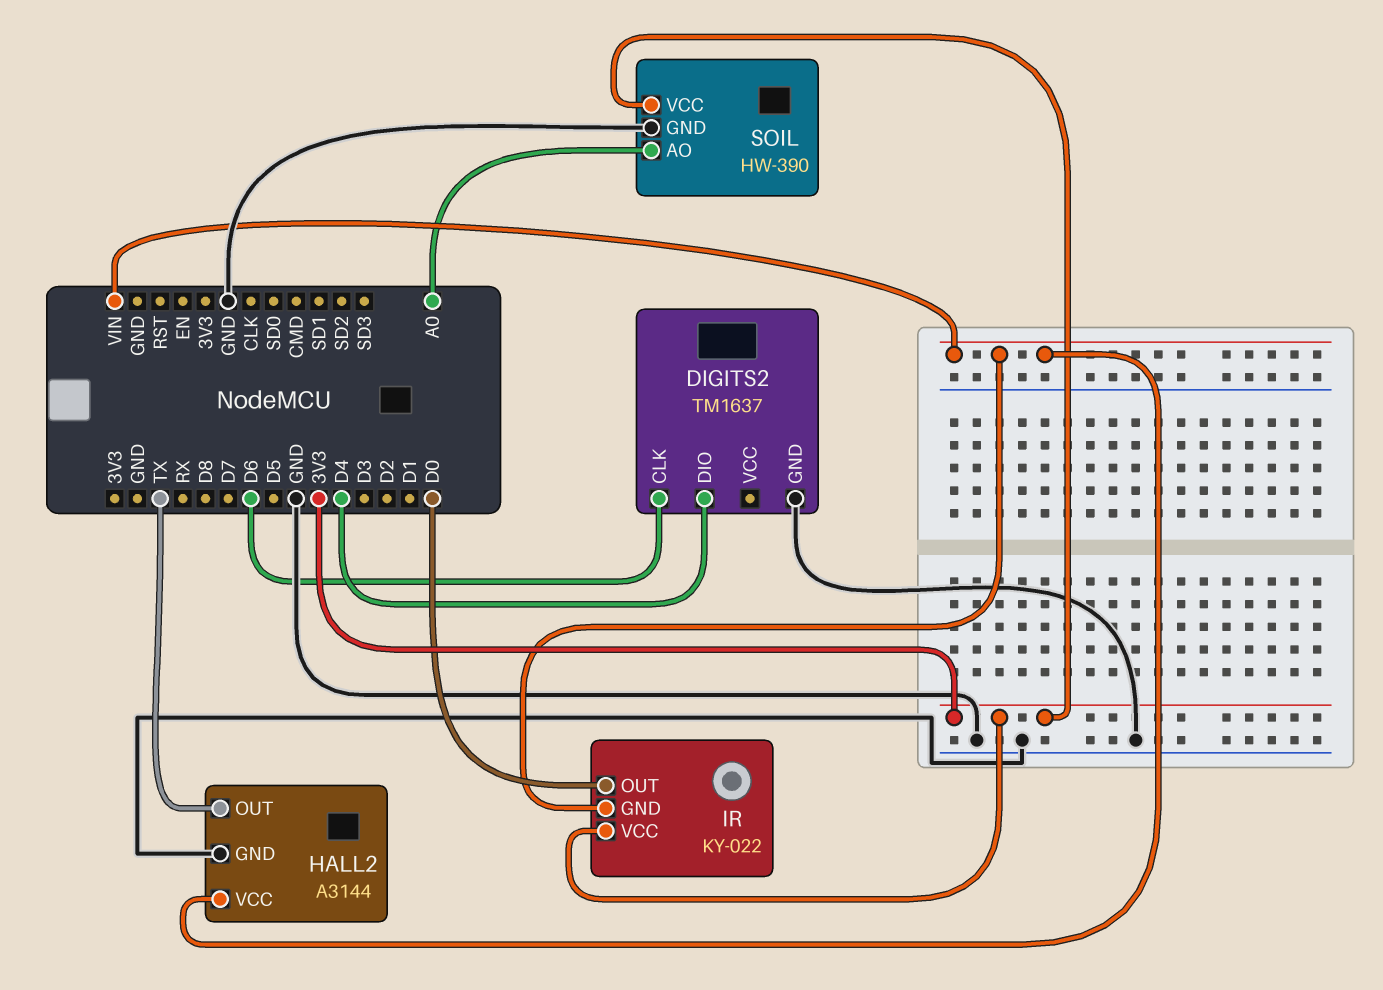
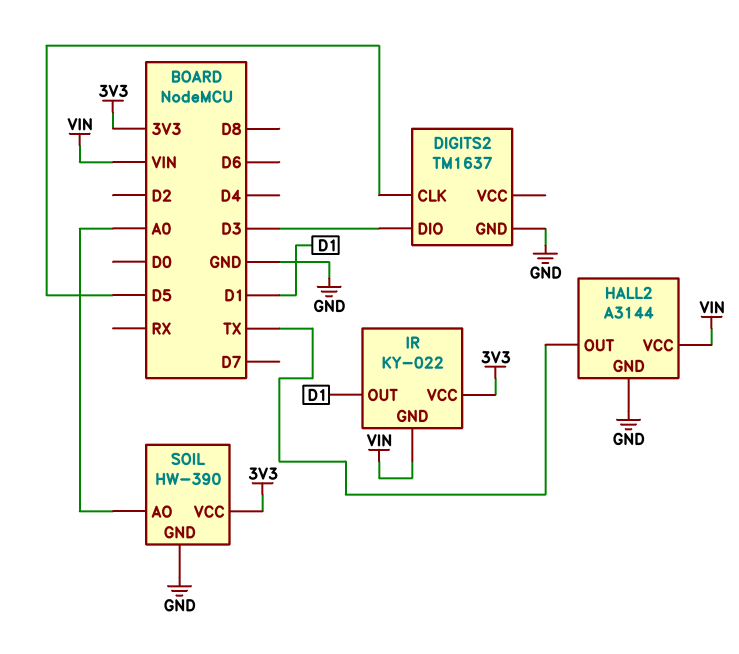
DIGITS2 pin CLK: D6 -> D5
DIGITS2 pin DIO: D4 -> D3
IR pin OUT: D0 -> D1

